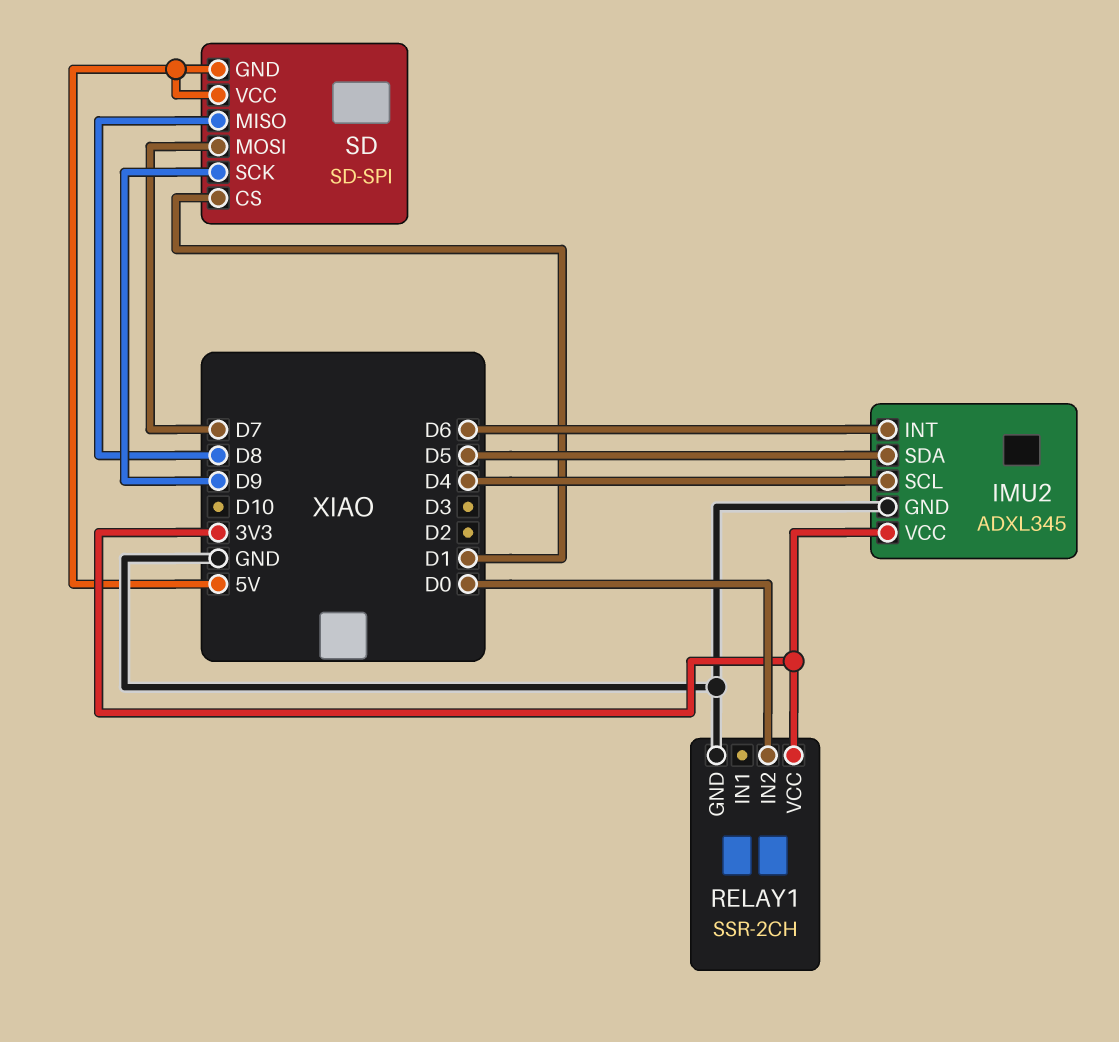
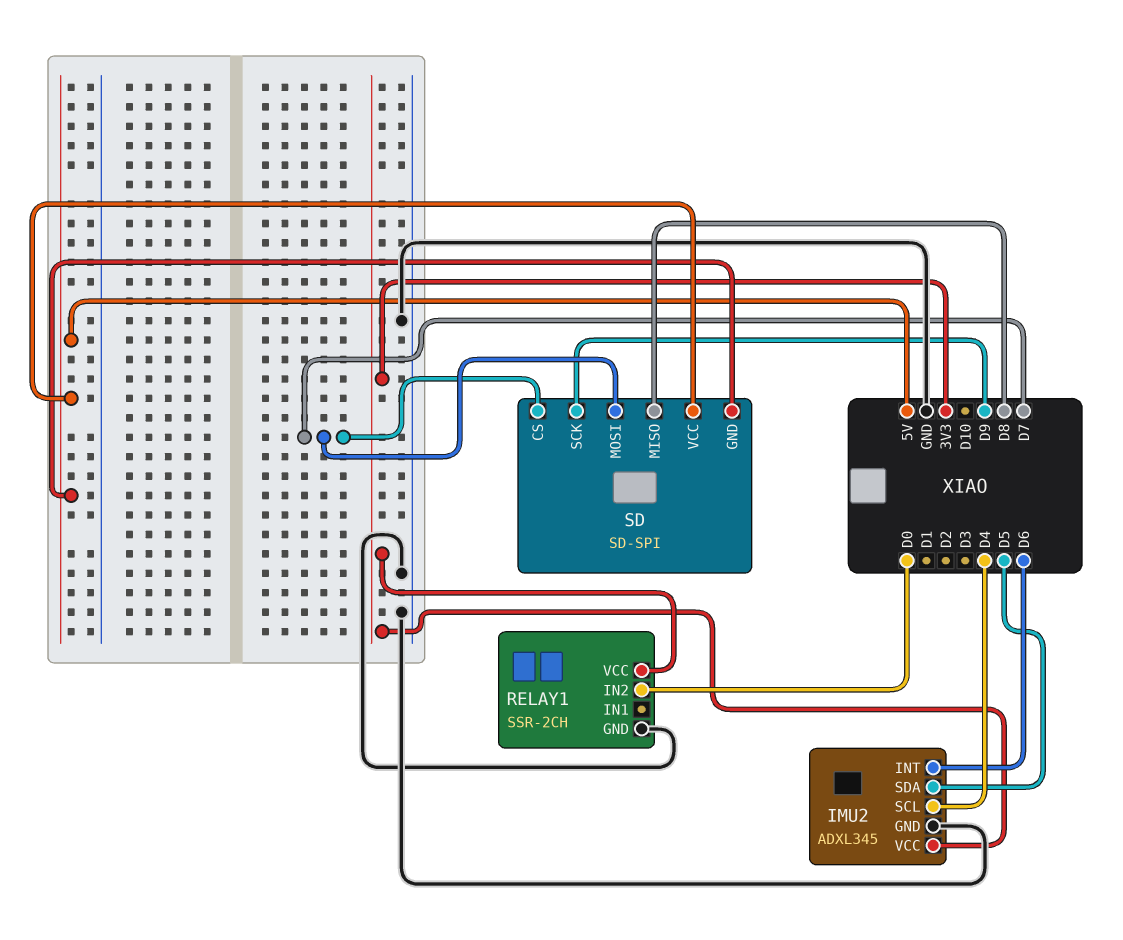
SD pin CS: D1 -> D7

